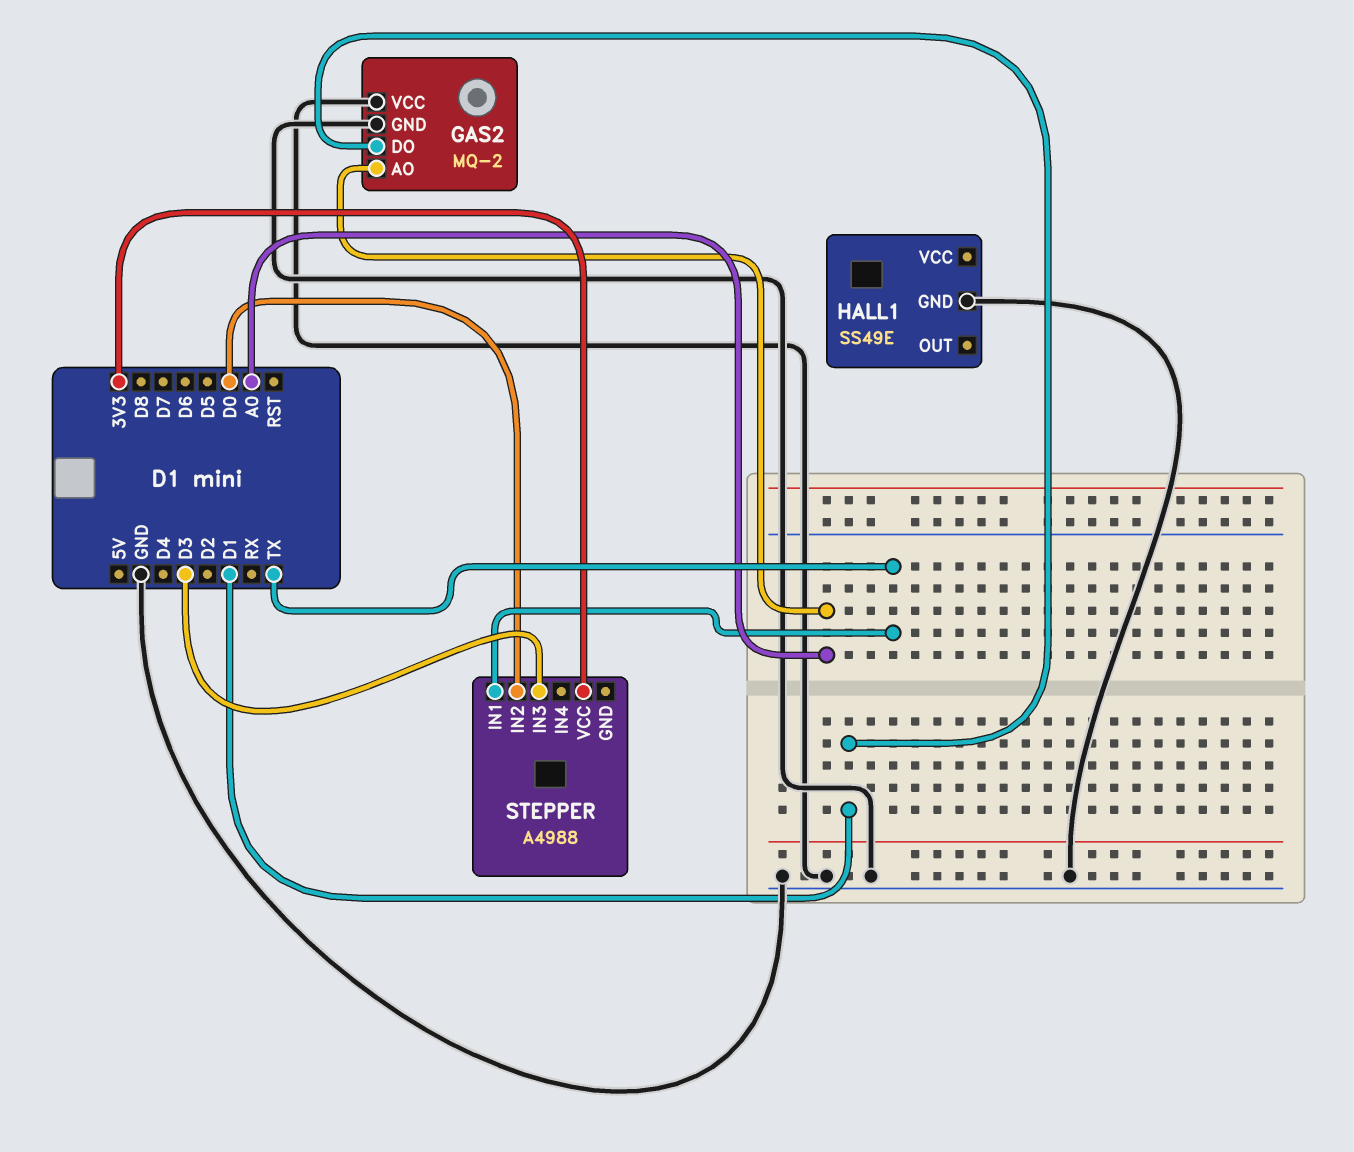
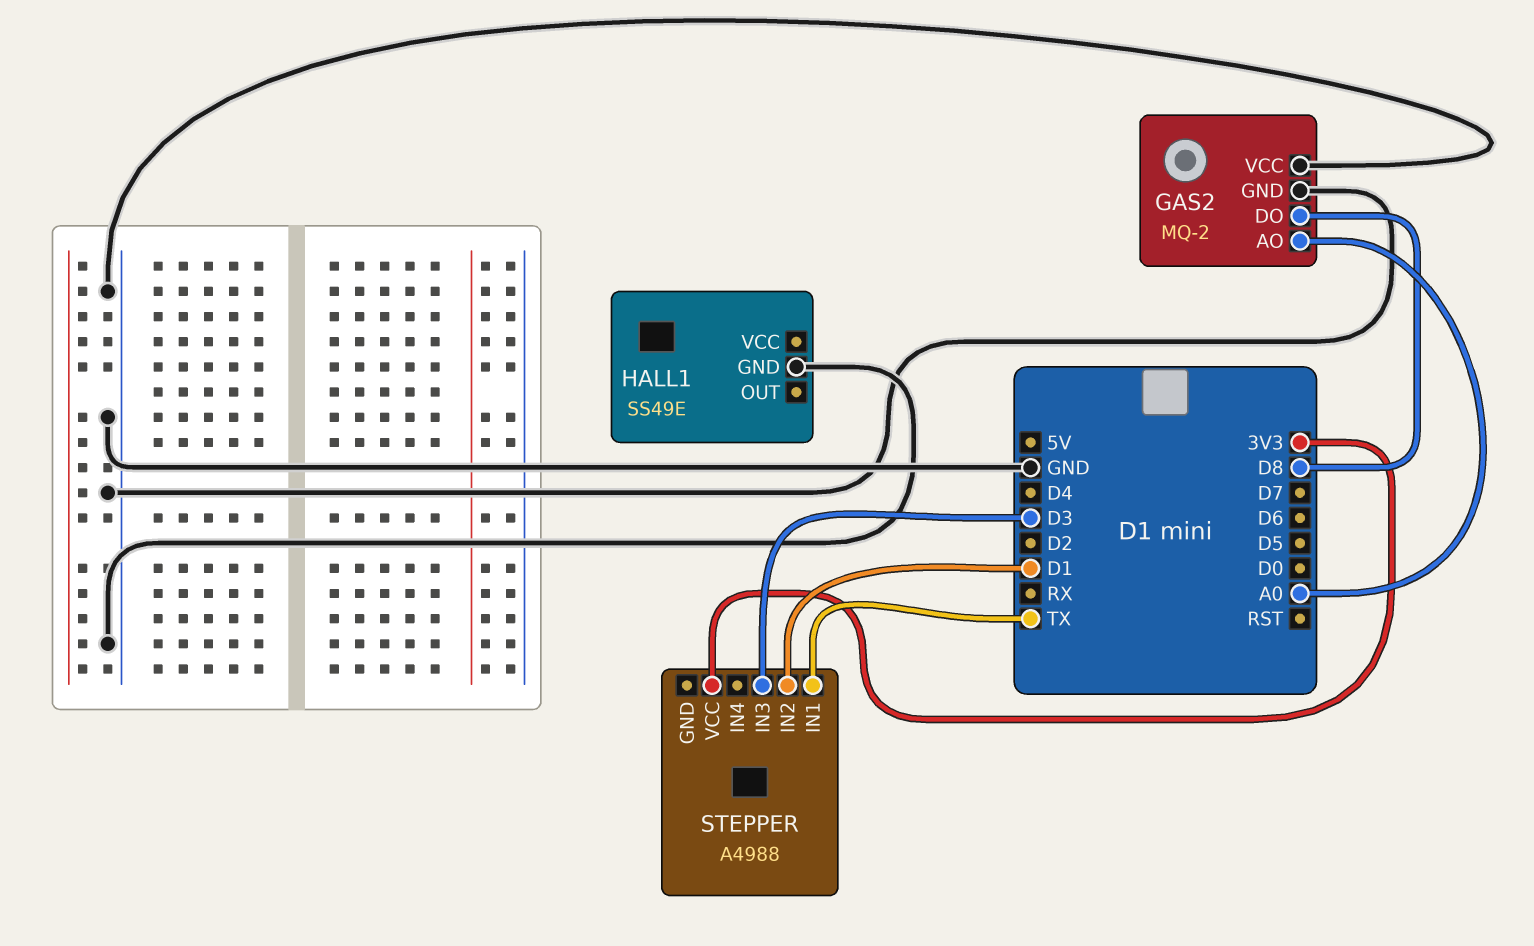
GAS2 pin DO: D1 -> D8
STEPPER pin IN2: D0 -> D1

